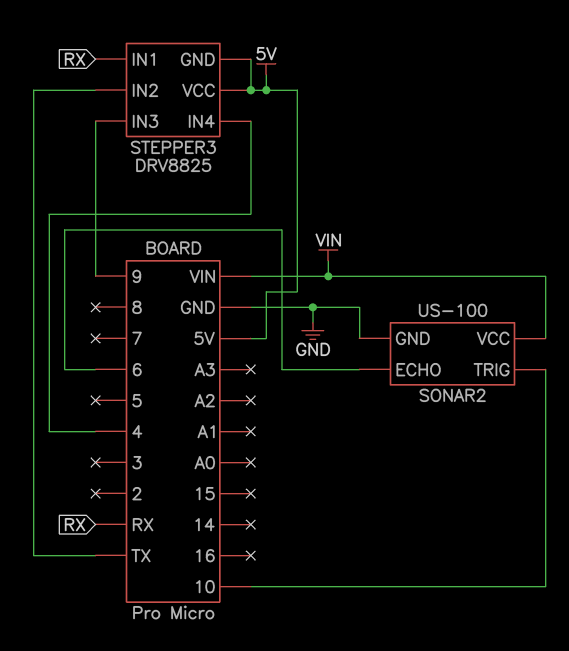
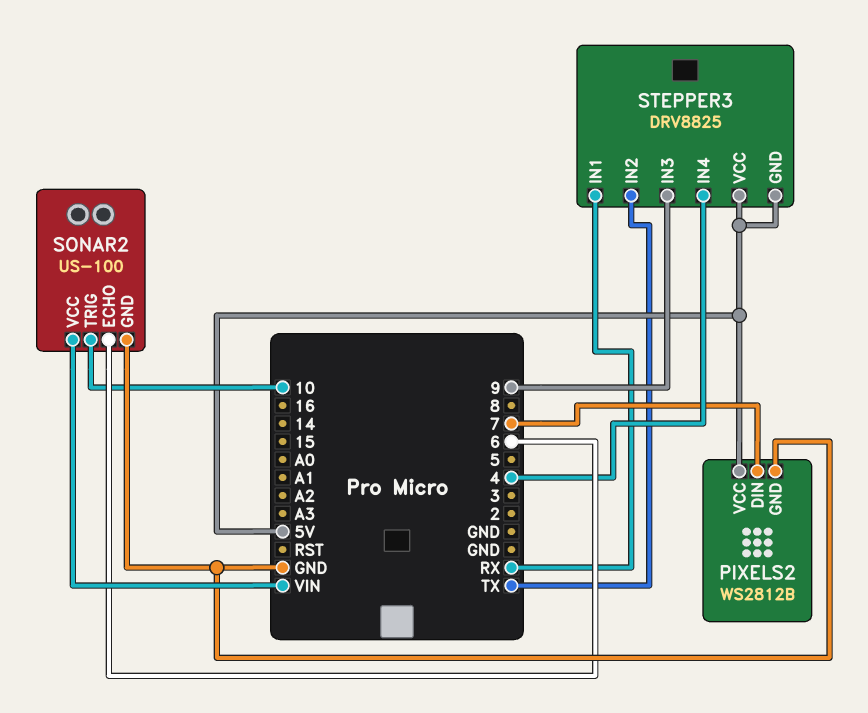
PIXELS2: none -> WS2812B
PIXELS2 pin DIN: none -> 7
PIXELS2 pin GND: none -> GND
PIXELS2 pin VCC: none -> 5V

